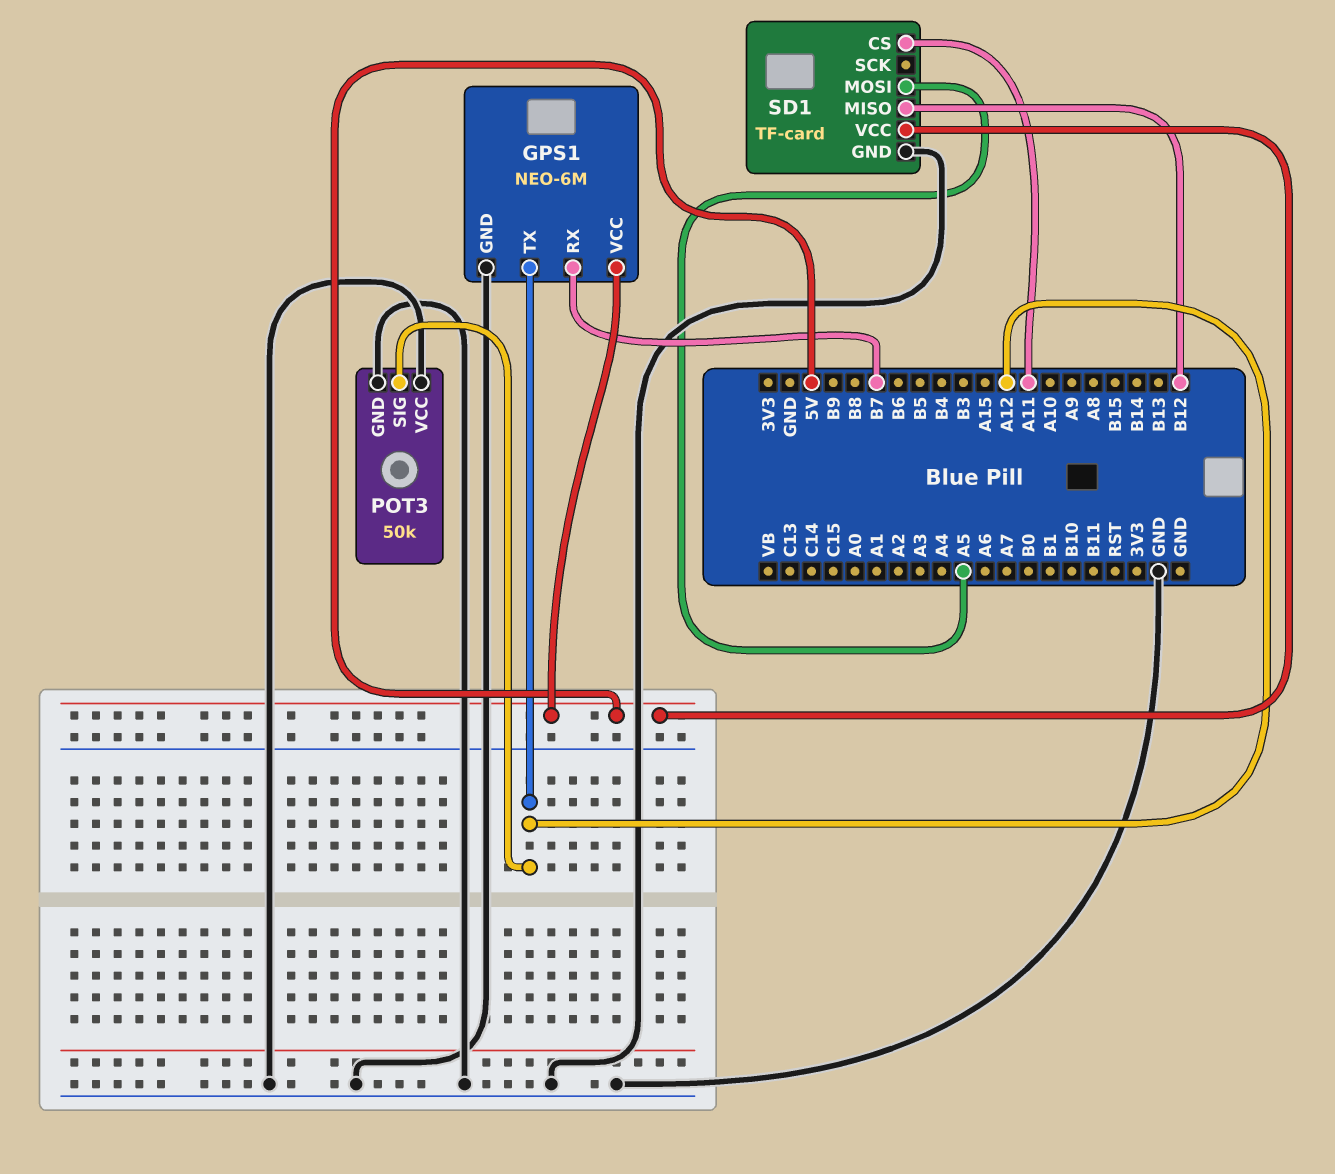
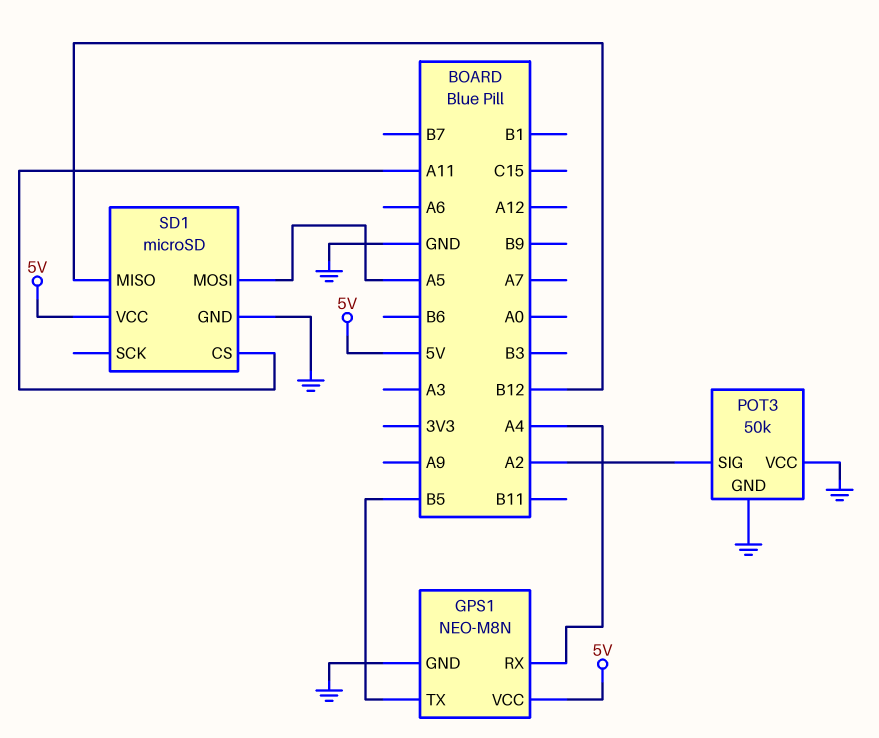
GPS1: NEO-6M -> NEO-M8N
GPS1 pin RX: B7 -> A4
GPS1 pin TX: A12 -> B5
POT3 pin SIG: A12 -> A2
SD1: TF-card -> microSD

